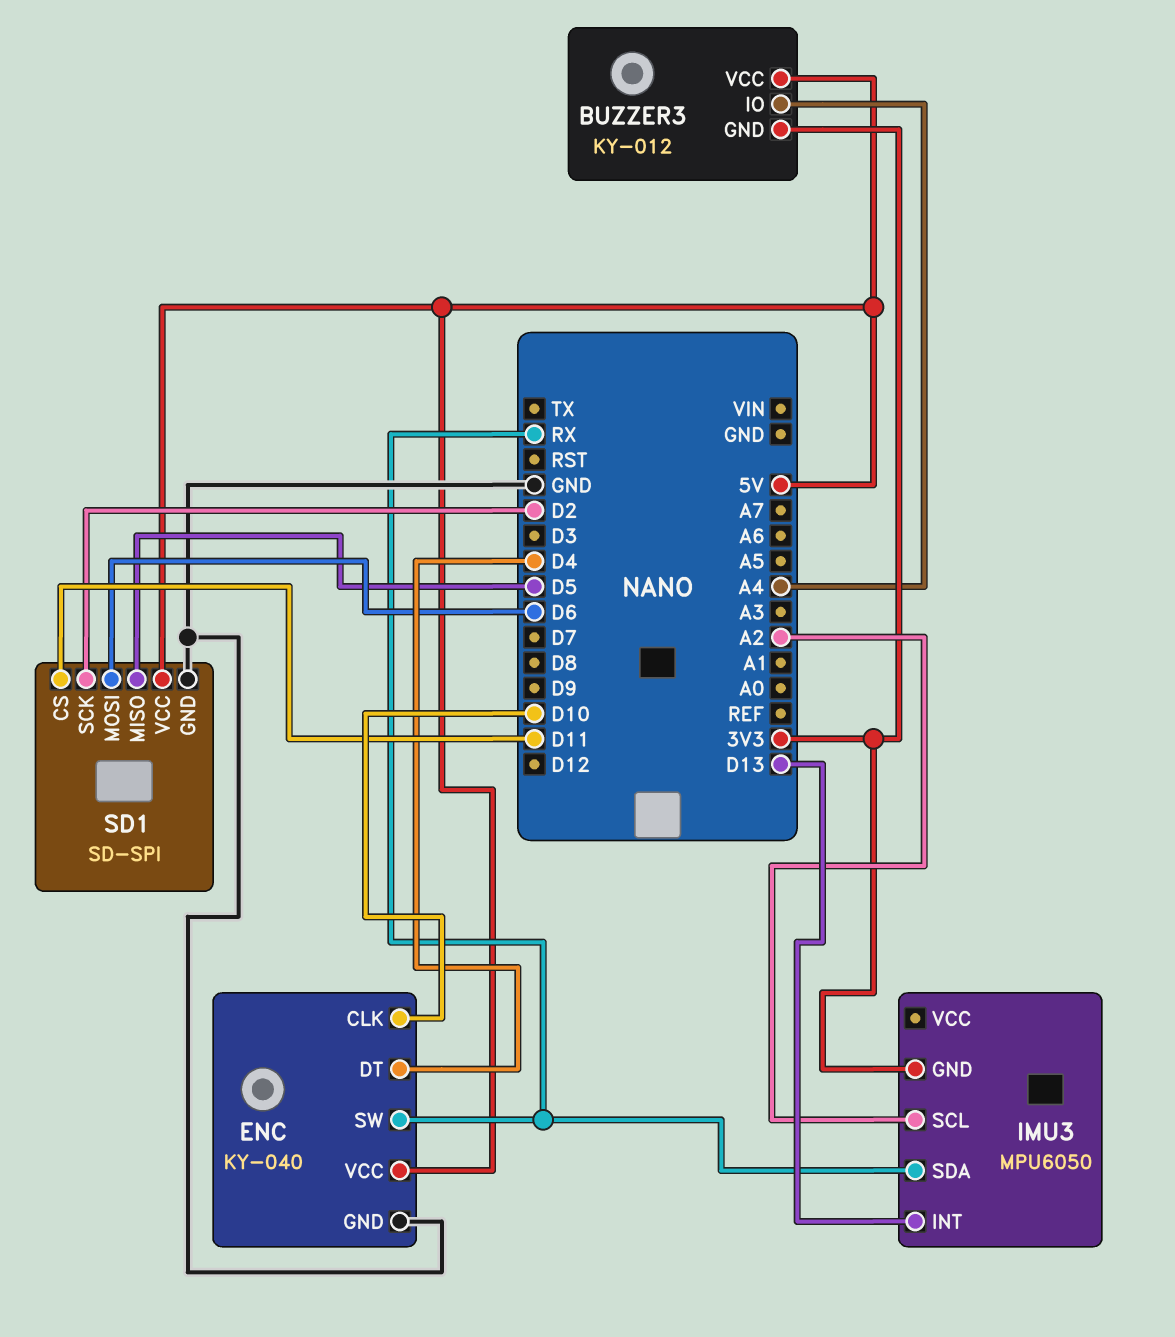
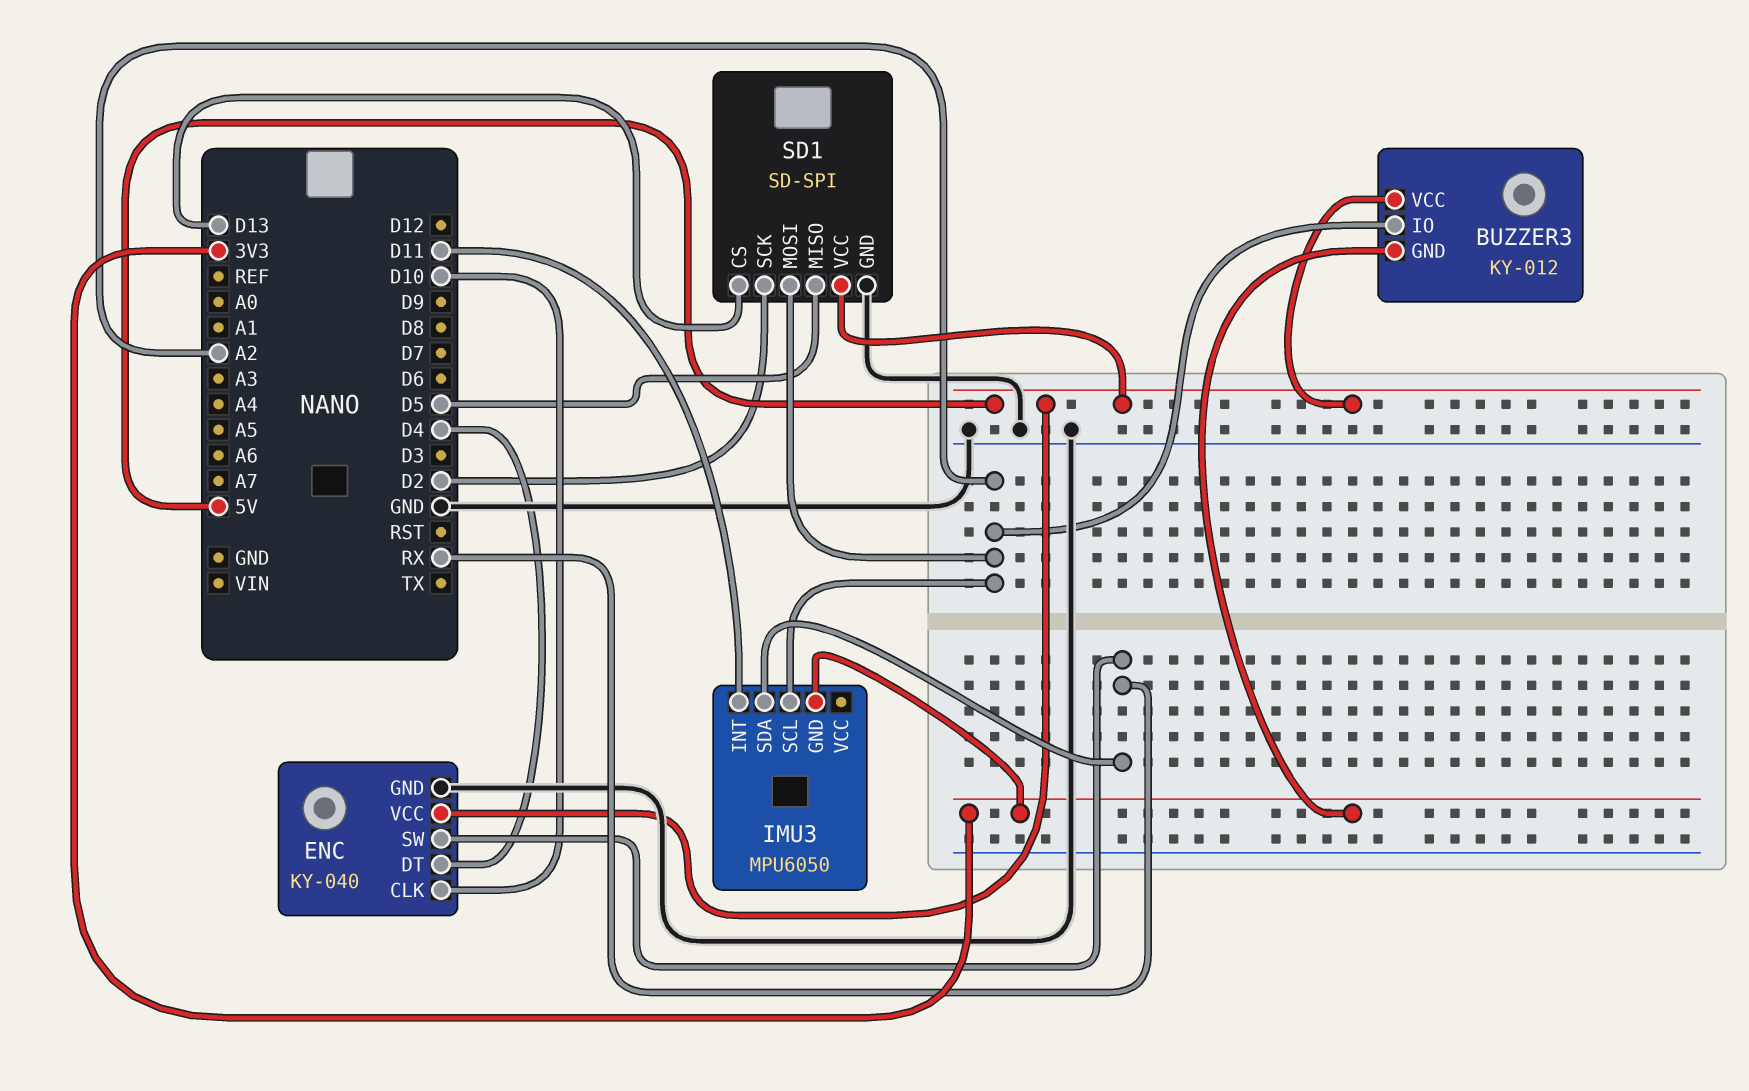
BUZZER3 pin IO: A4 -> A2
IMU3 pin INT: D13 -> D11
SD1 pin CS: D11 -> D13
SD1 pin MOSI: D6 -> A2

